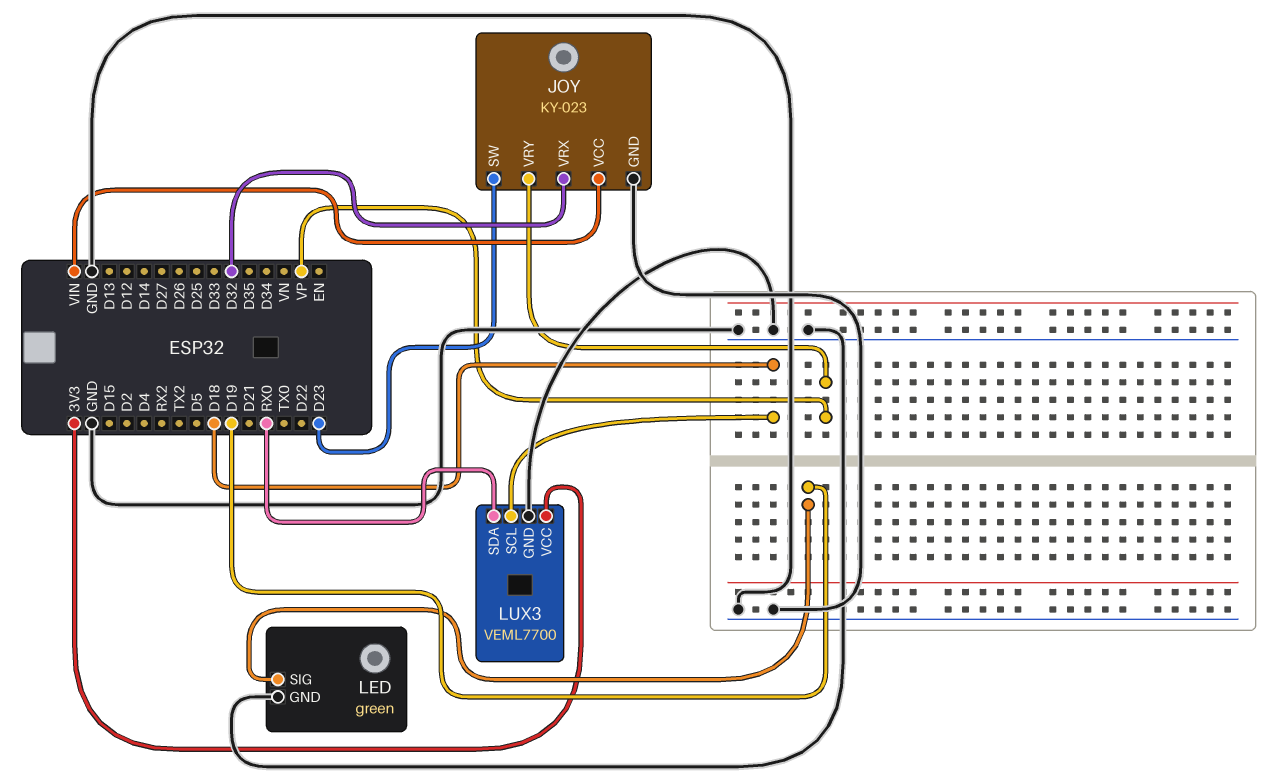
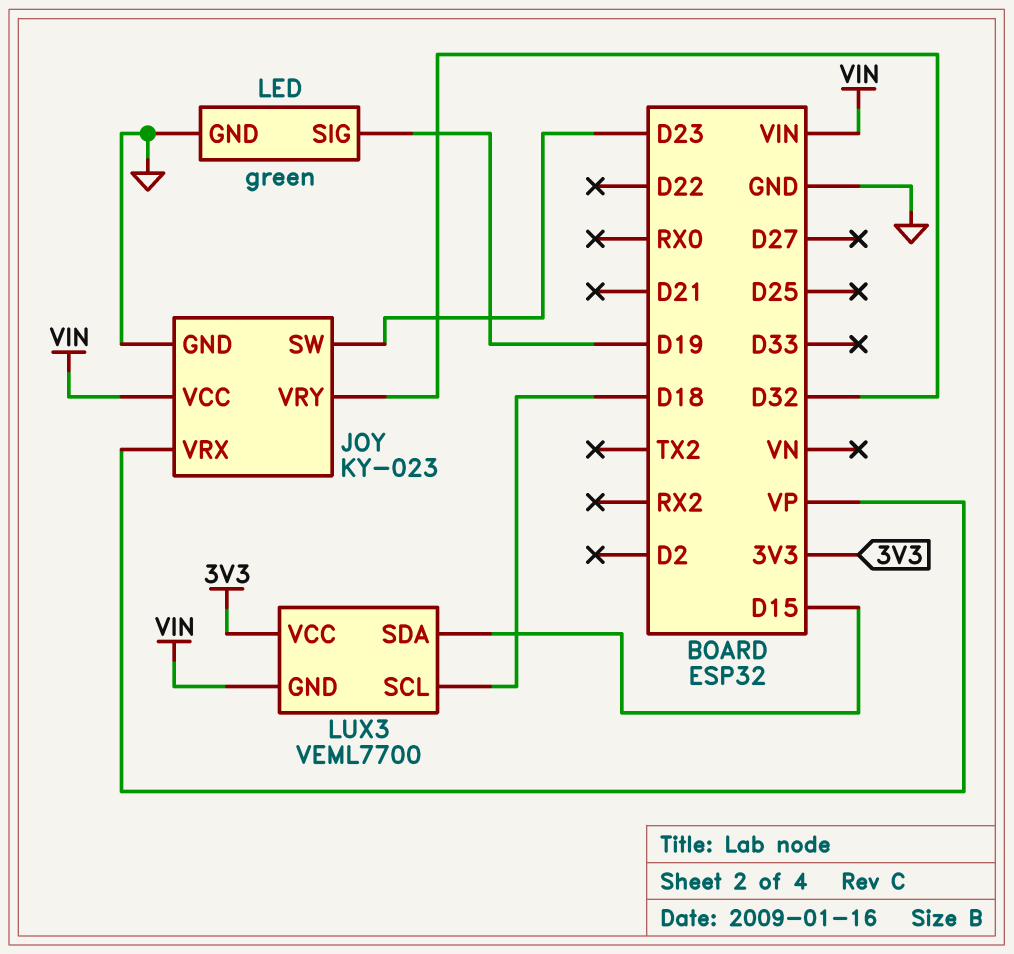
JOY pin VRX: D32 -> VP
JOY pin VRY: VP -> D32
LUX3 pin GND: GND -> VIN
LUX3 pin SDA: RX0 -> D15

